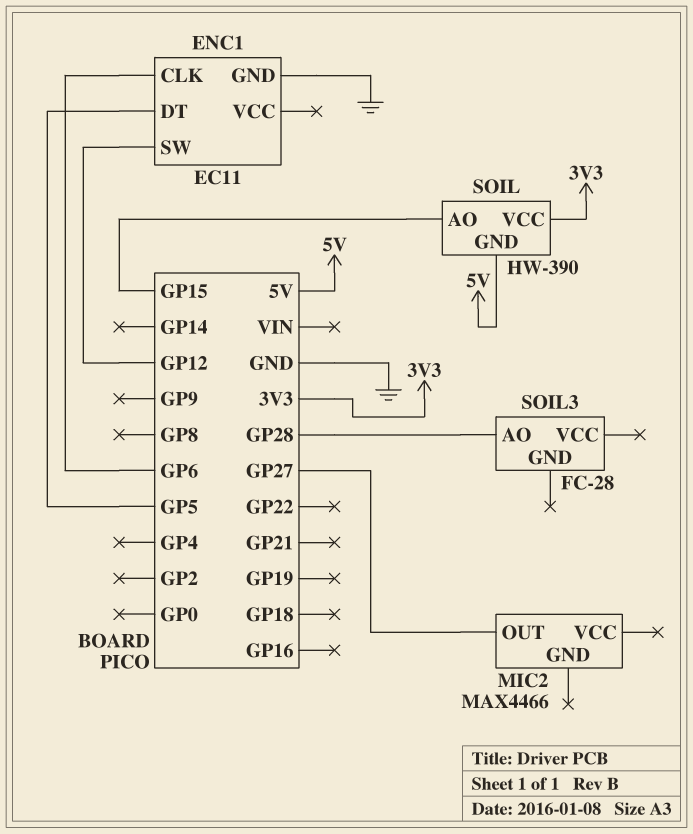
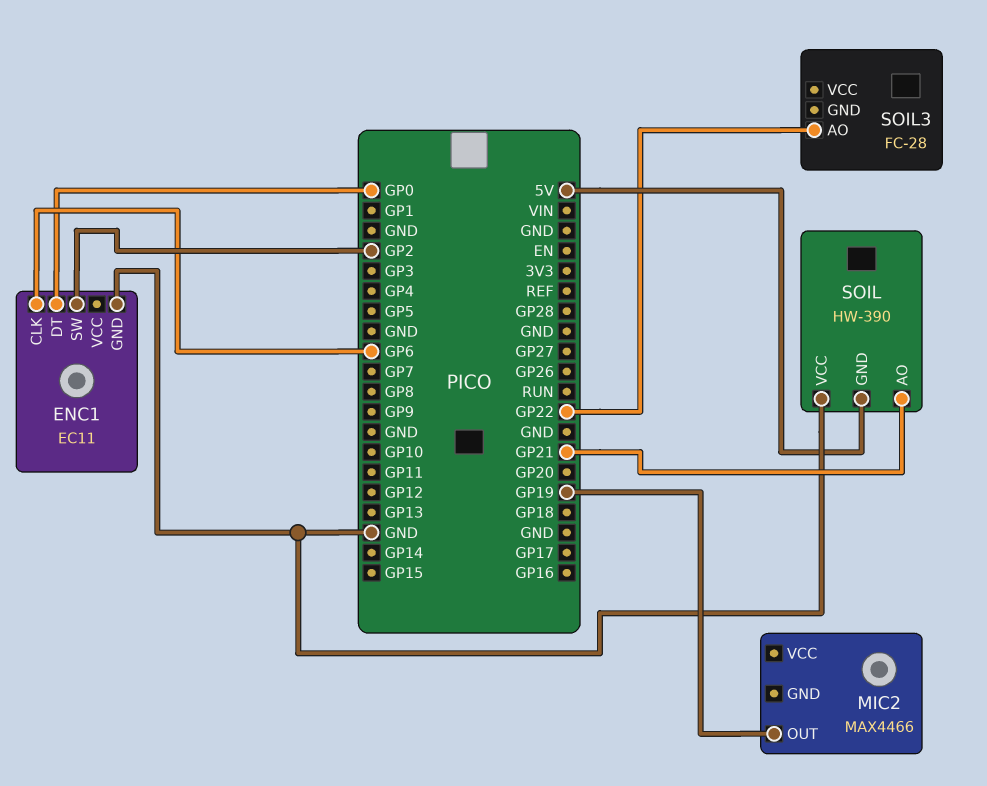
ENC1 pin DT: GP5 -> GP0
ENC1 pin SW: GP12 -> GP2
MIC2 pin OUT: GP27 -> GP19
SOIL pin AO: GP15 -> GP21
SOIL pin VCC: 3V3 -> GND
SOIL3 pin AO: GP28 -> GP22

